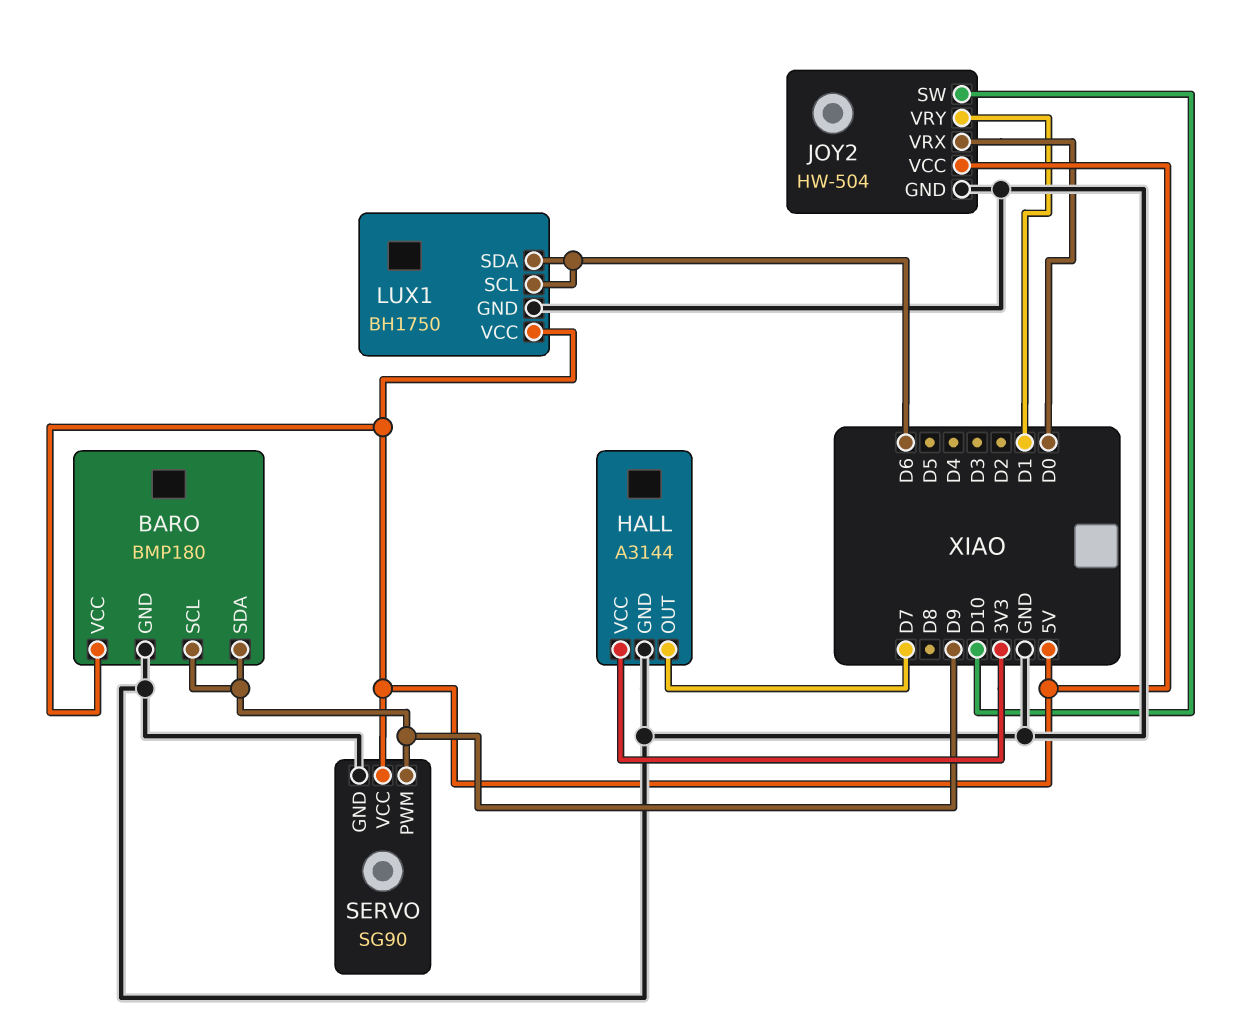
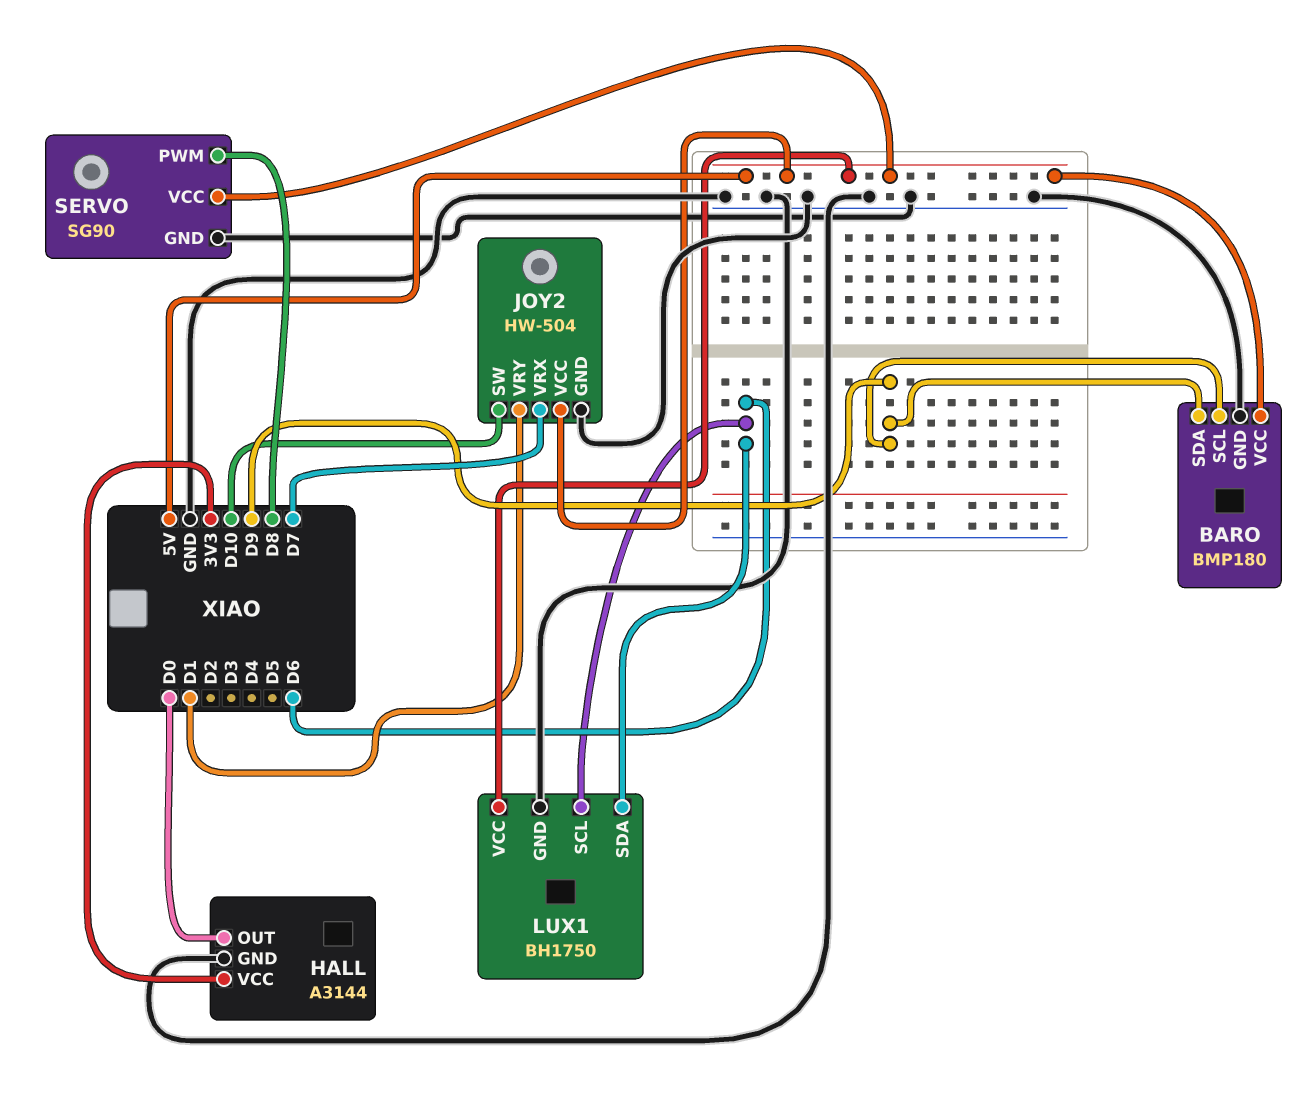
HALL pin OUT: D7 -> D0
JOY2 pin VRX: D0 -> D7
SERVO pin PWM: D9 -> D8

